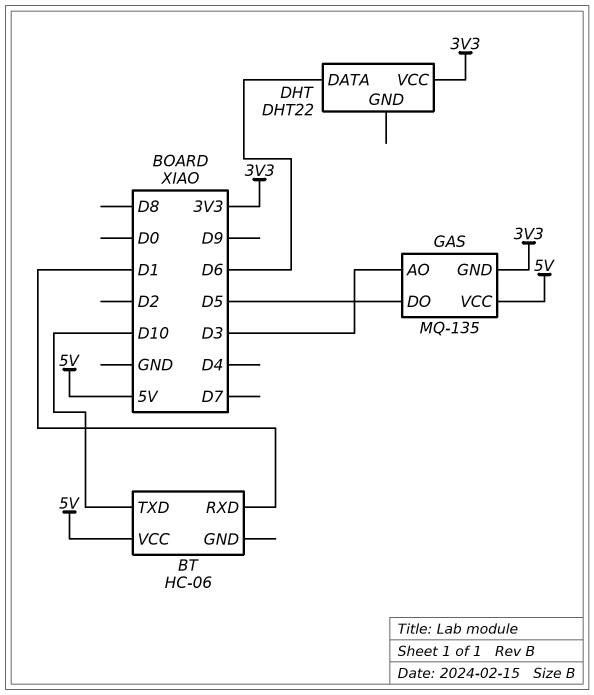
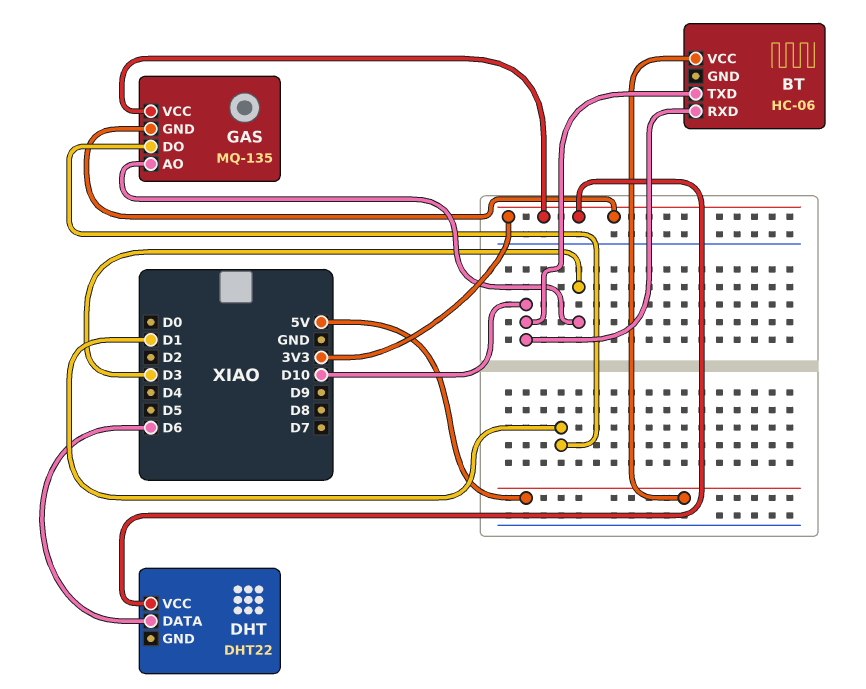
BT pin RXD: D1 -> D10
GAS pin DO: D5 -> D1
GAS pin VCC: 5V -> 3V3

